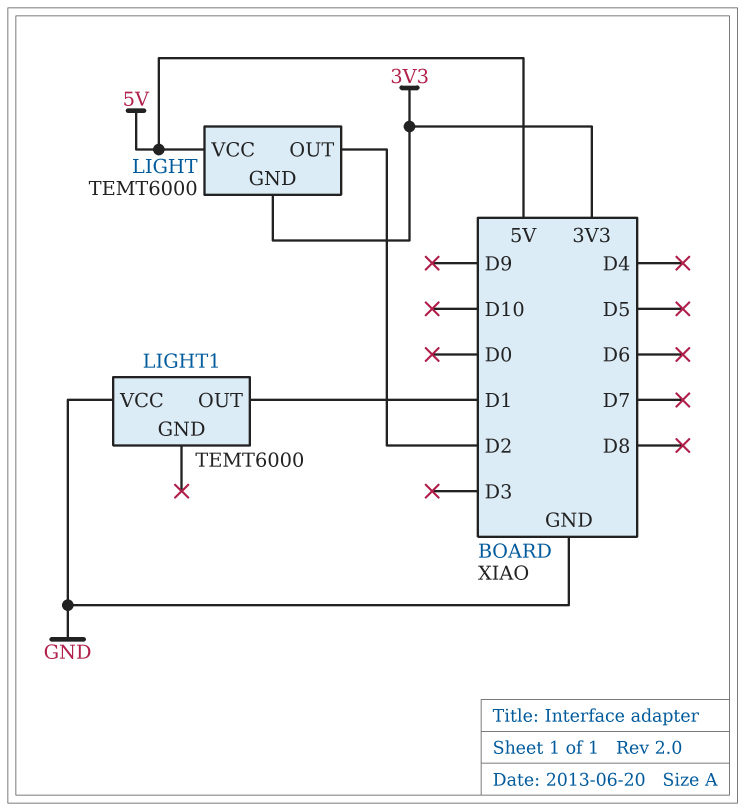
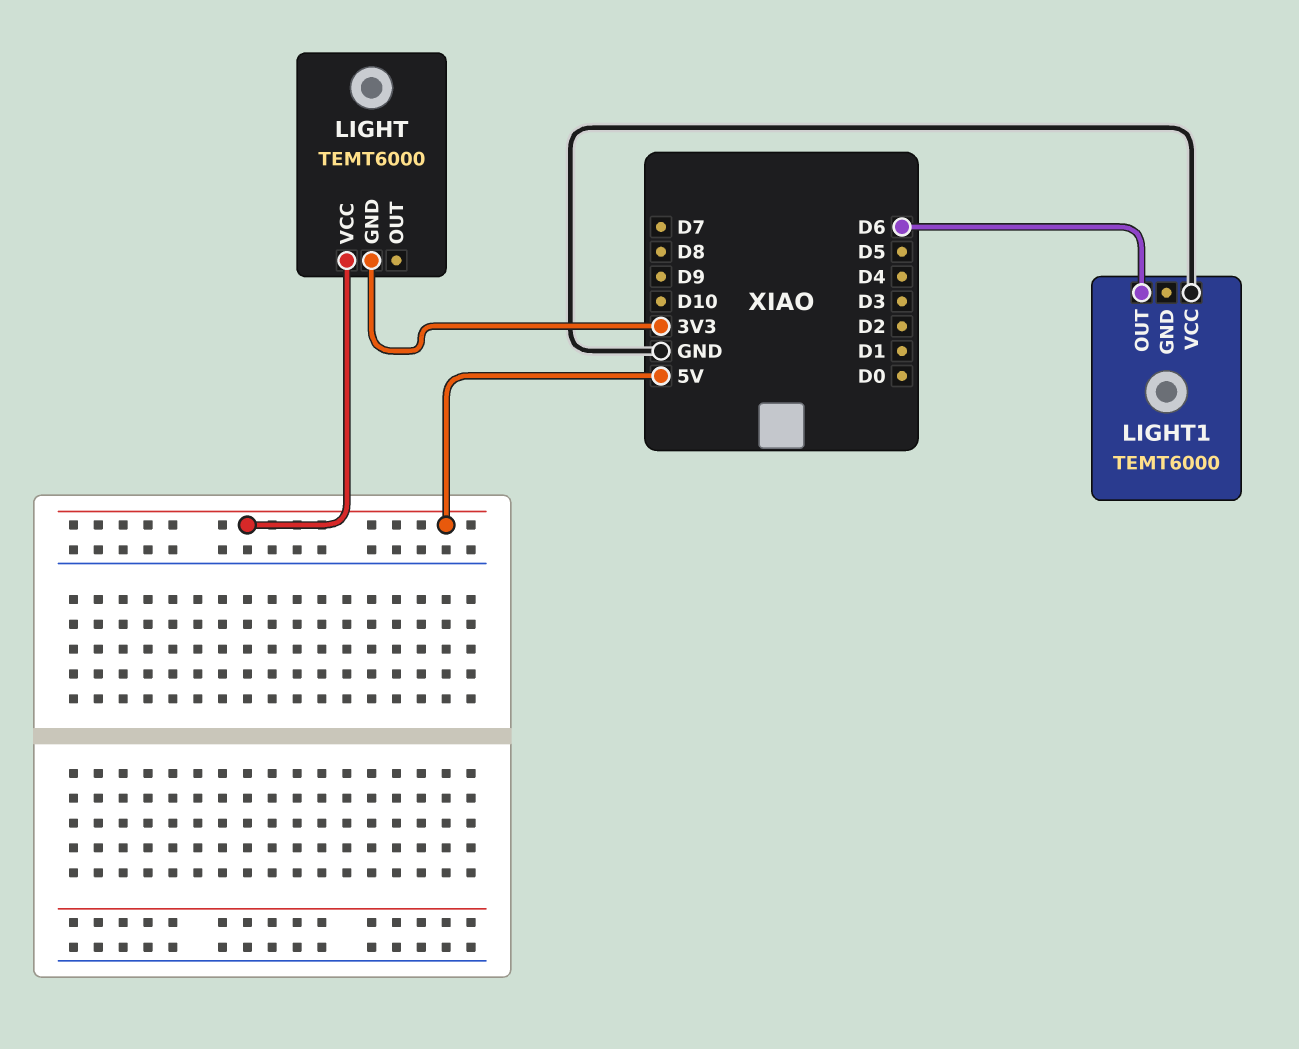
LIGHT pin OUT: D2 -> none
LIGHT1 pin OUT: D1 -> D6

